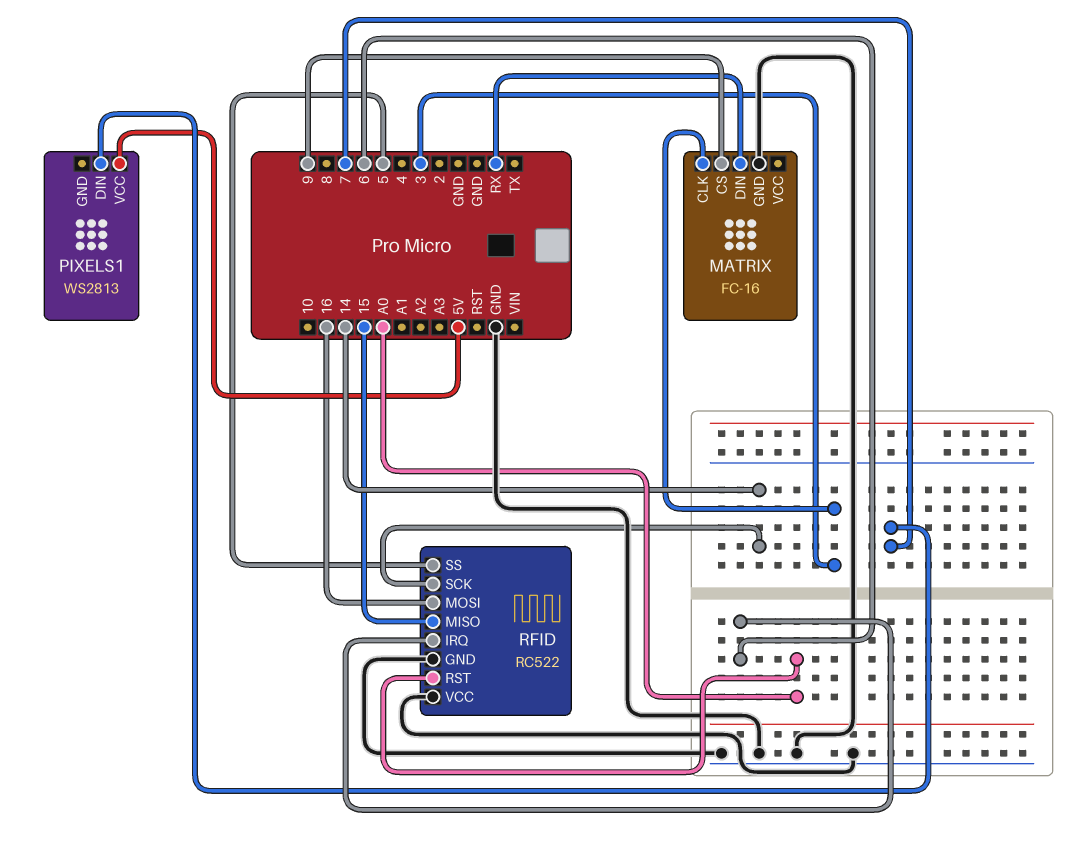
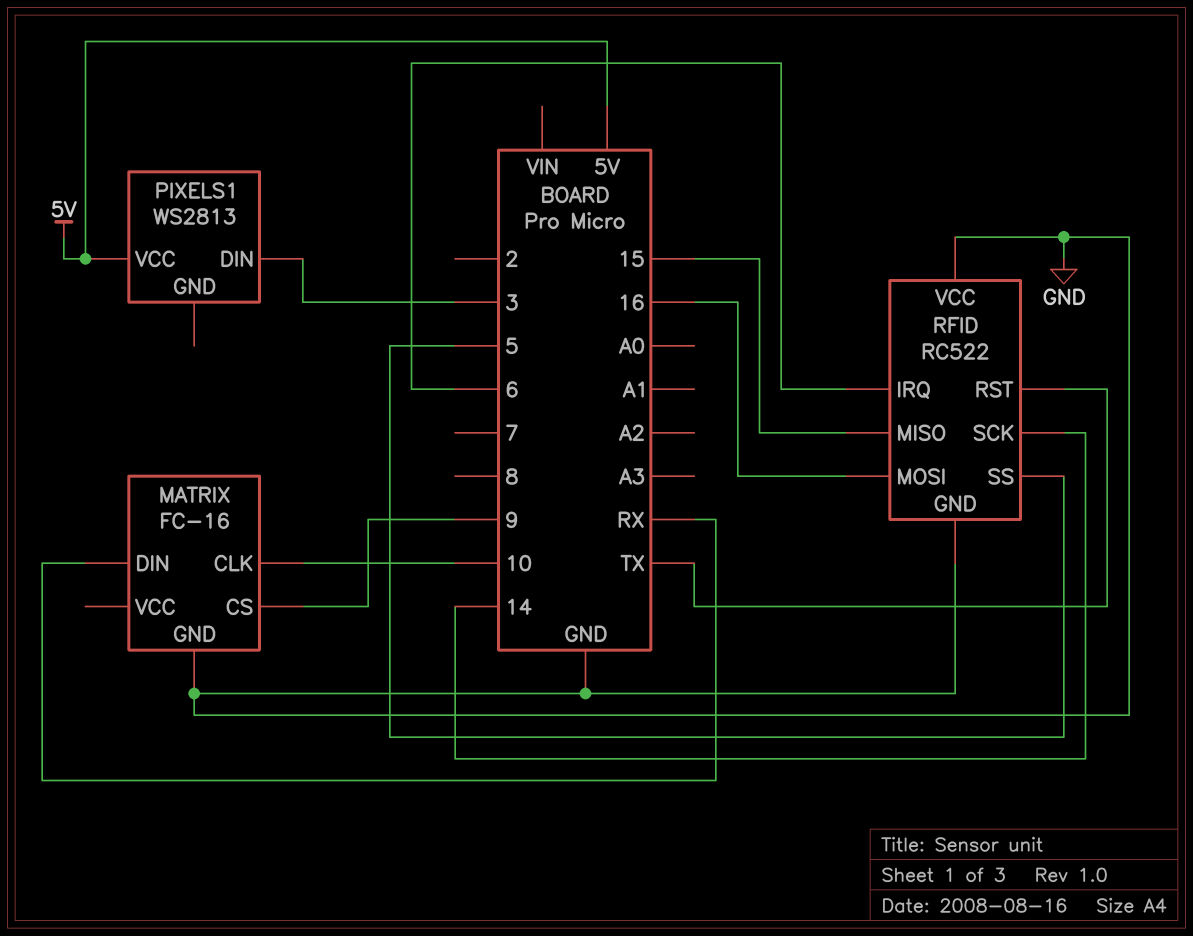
MATRIX pin CLK: 3 -> 10
PIXELS1 pin DIN: 7 -> 3
RFID pin RST: A0 -> TX

